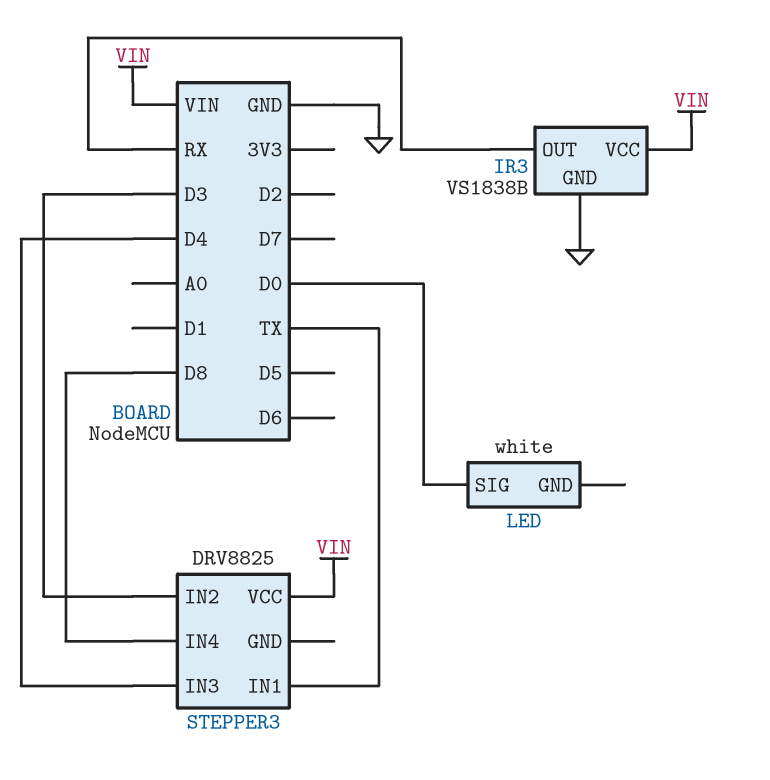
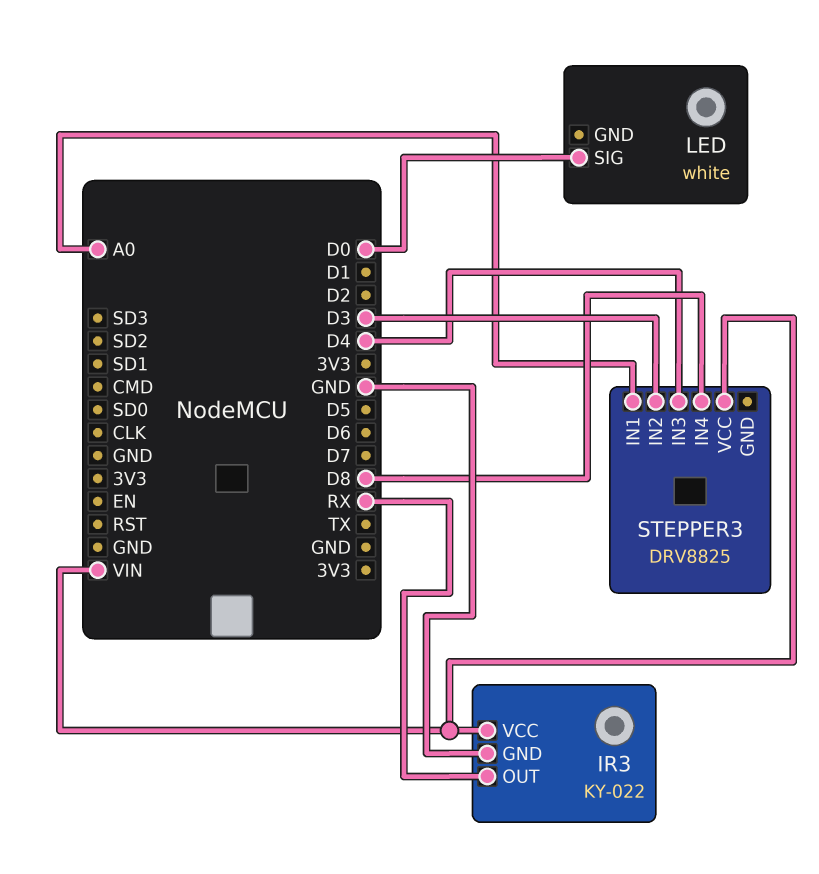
IR3: VS1838B -> KY-022
STEPPER3 pin IN1: TX -> A0

